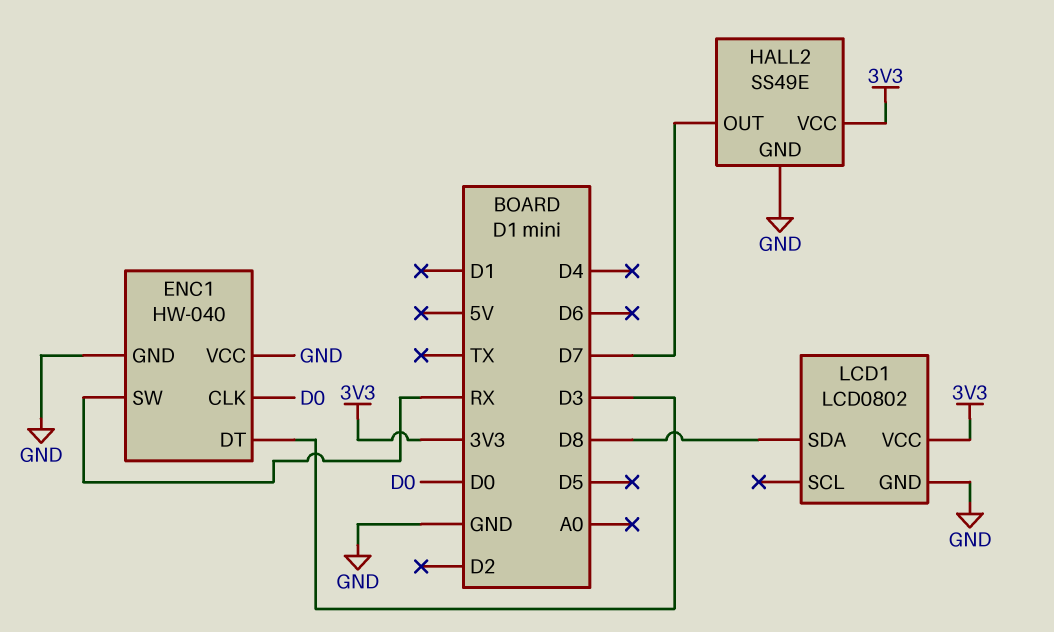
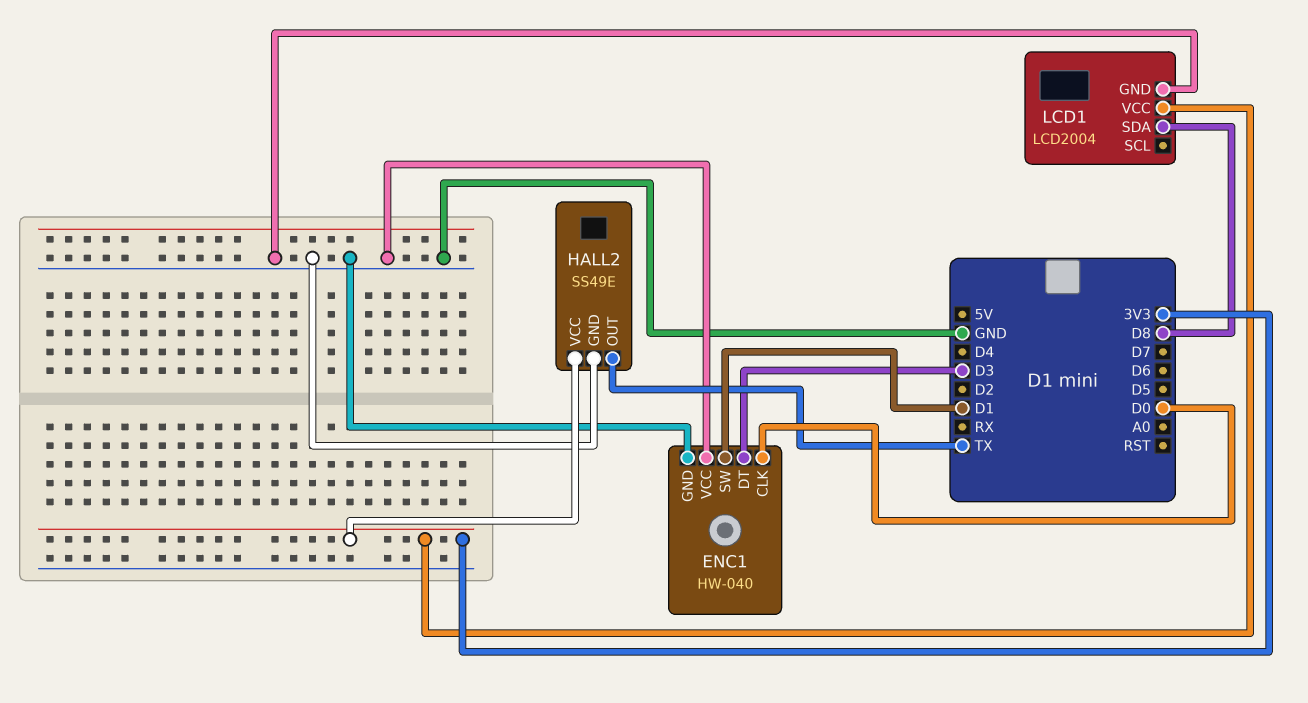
ENC1 pin SW: RX -> D1
HALL2 pin OUT: D7 -> TX
LCD1: LCD0802 -> LCD2004

